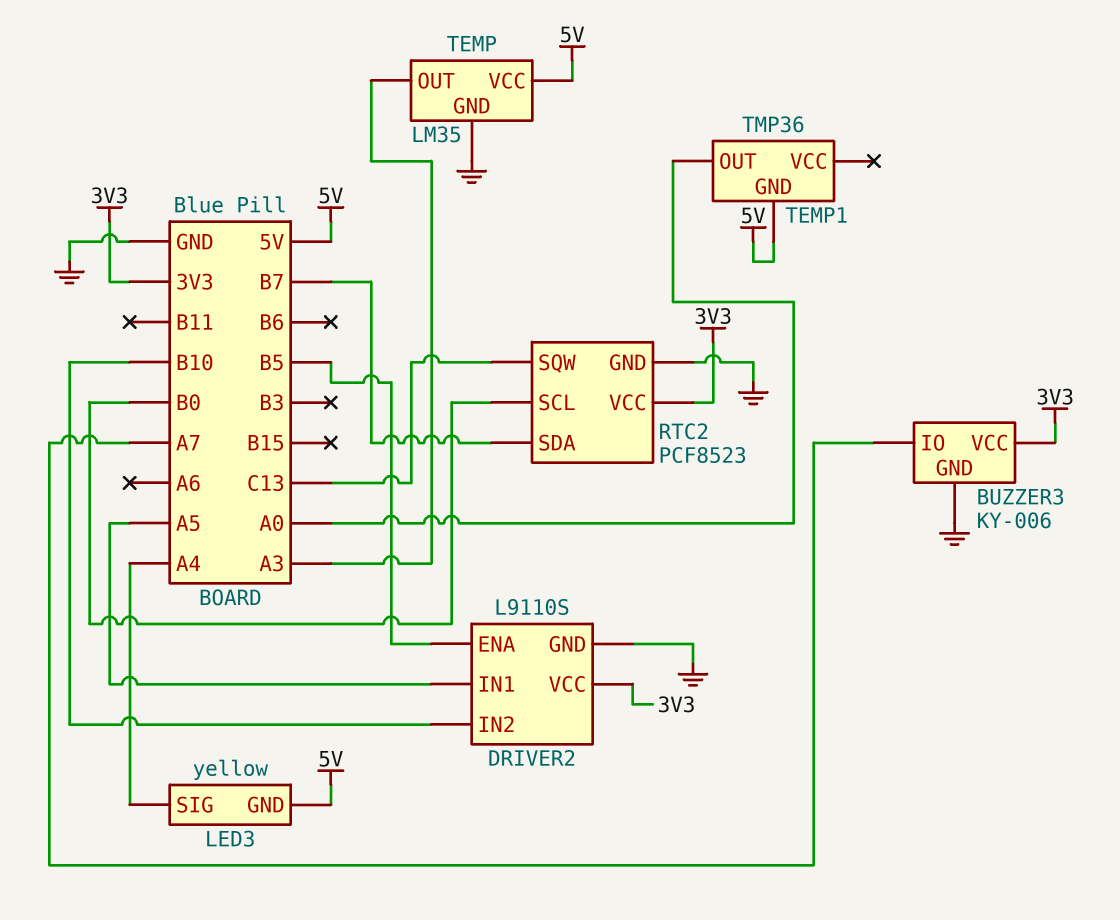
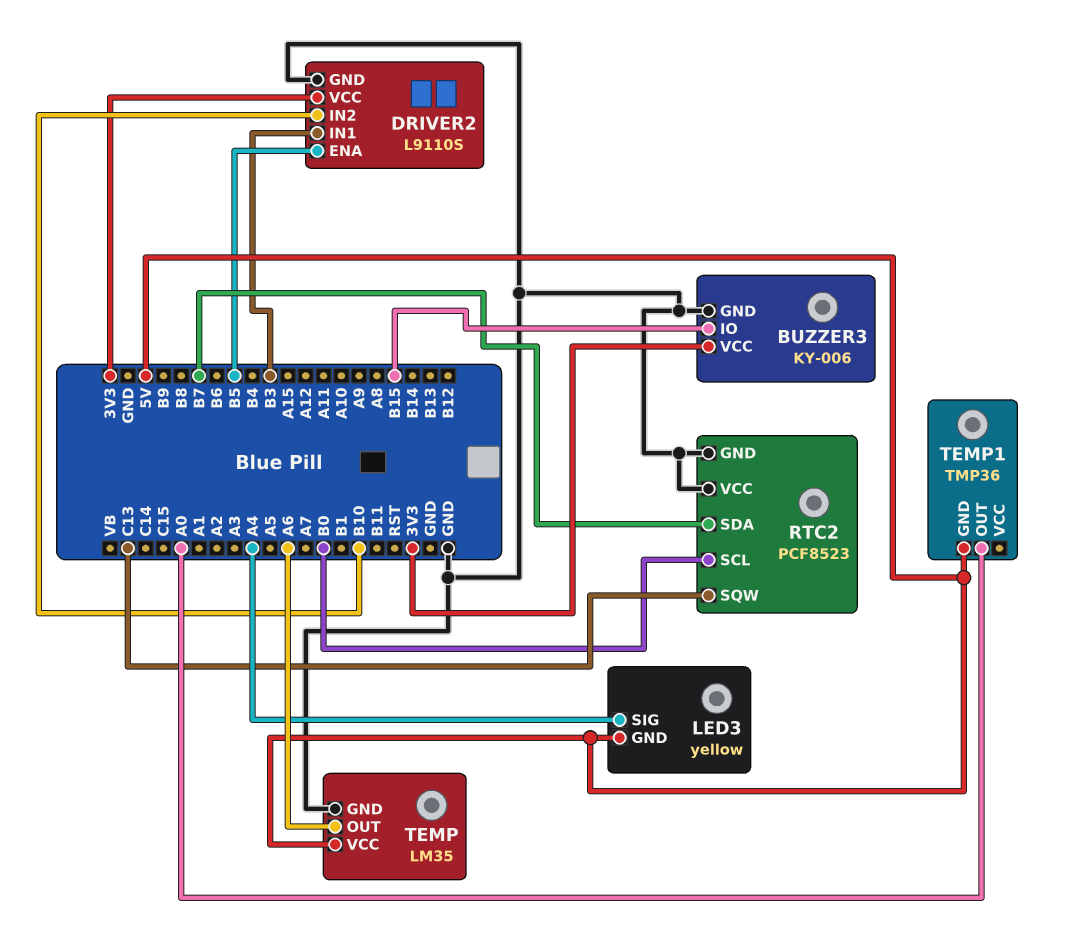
BUZZER3 pin IO: A7 -> B15
DRIVER2 pin IN1: A5 -> B3
RTC2 pin VCC: 3V3 -> GND
TEMP pin OUT: A3 -> A6

